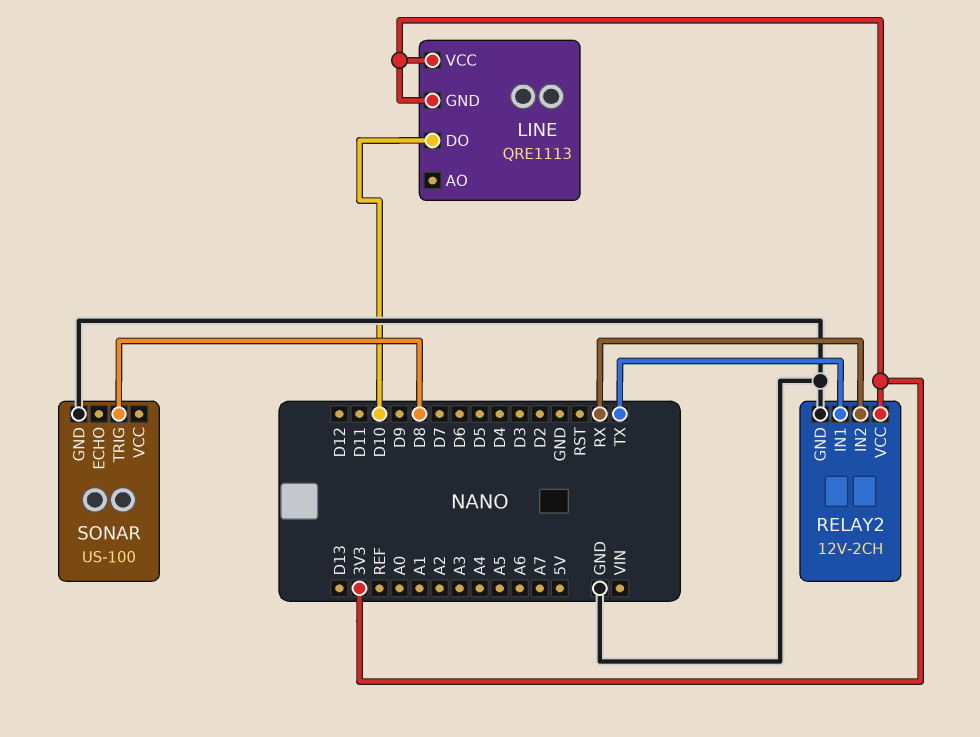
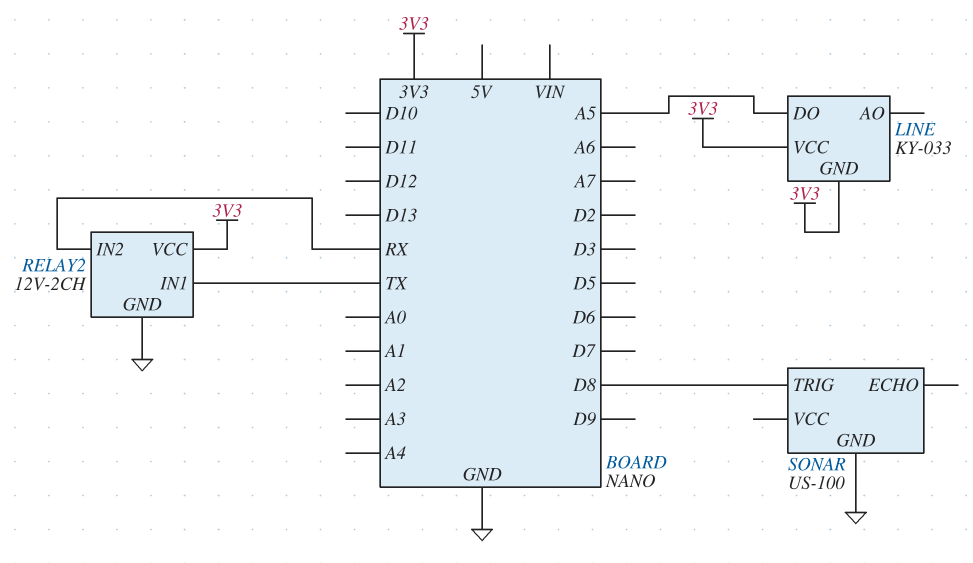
LINE: QRE1113 -> KY-033
LINE pin DO: D10 -> A5

